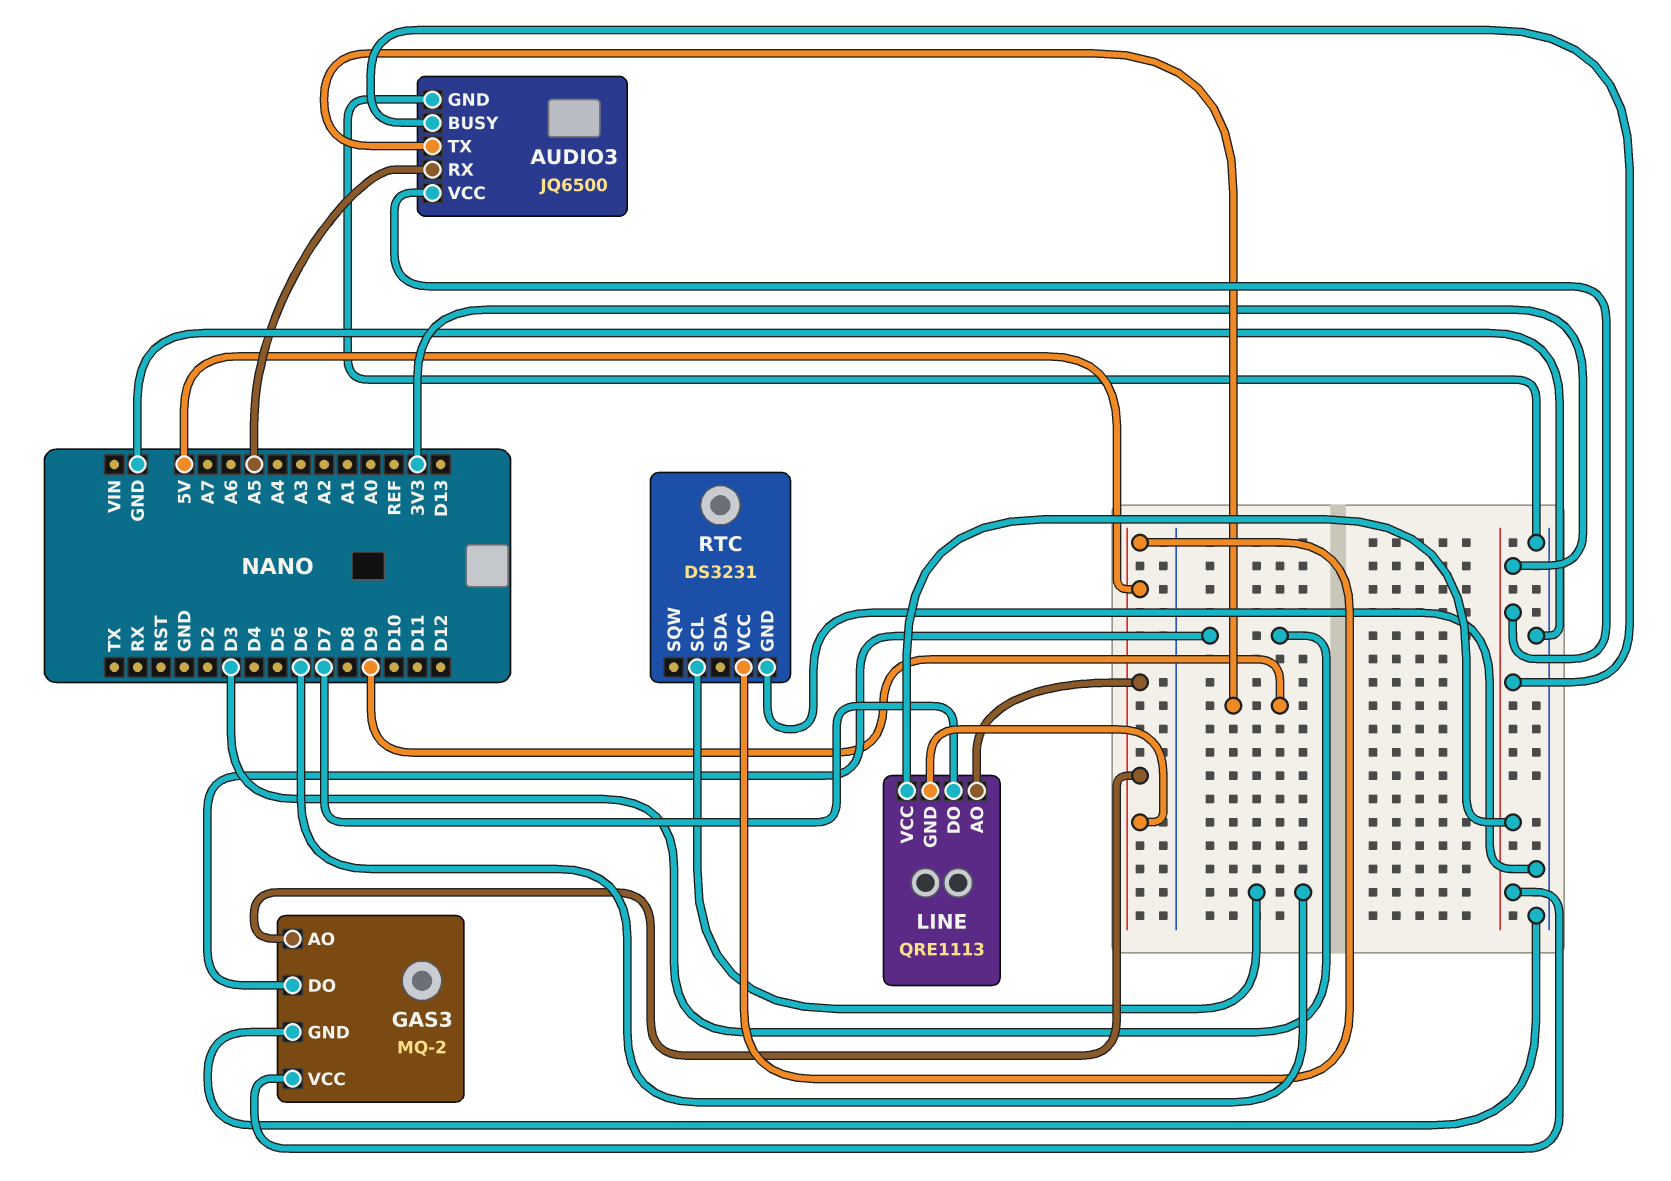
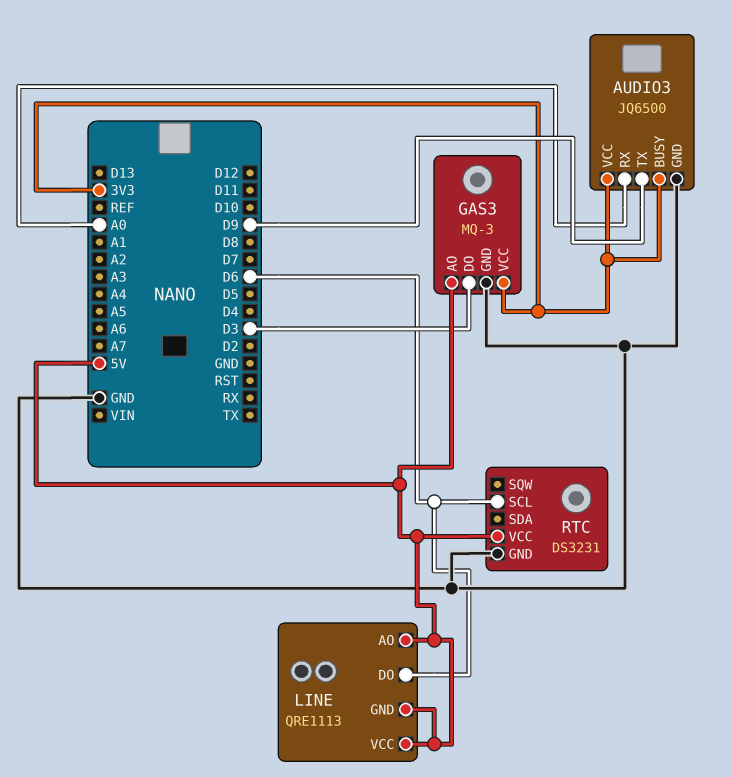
AUDIO3 pin RX: A5 -> A0
GAS3: MQ-2 -> MQ-3
LINE pin DO: D7 -> D6
LINE pin VCC: 3V3 -> 5V

